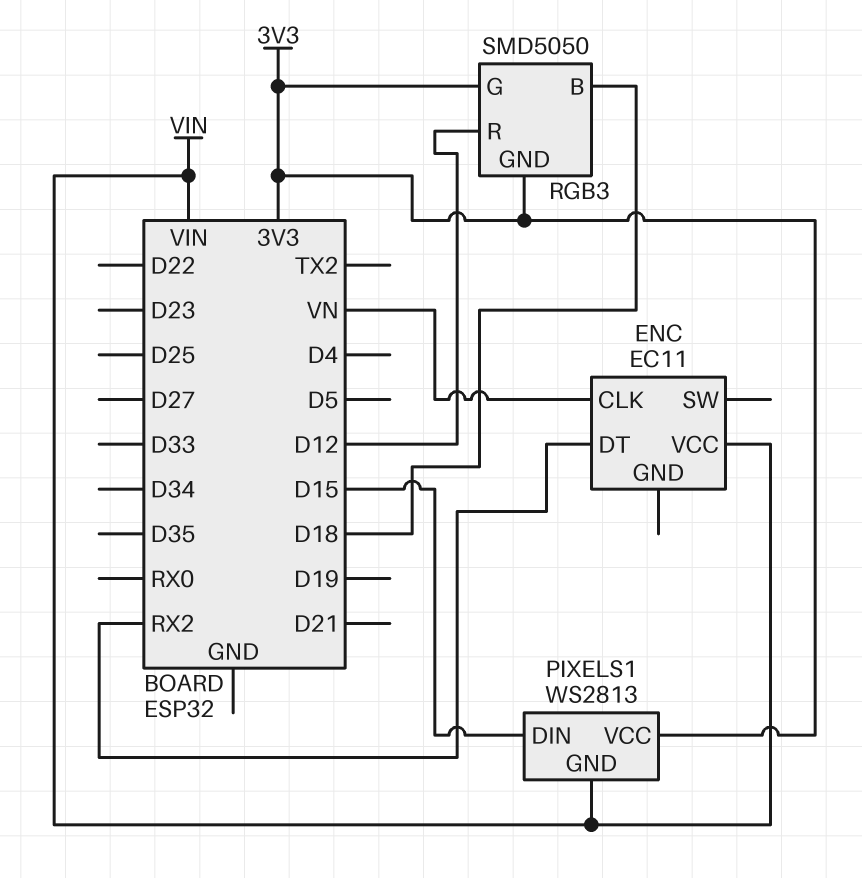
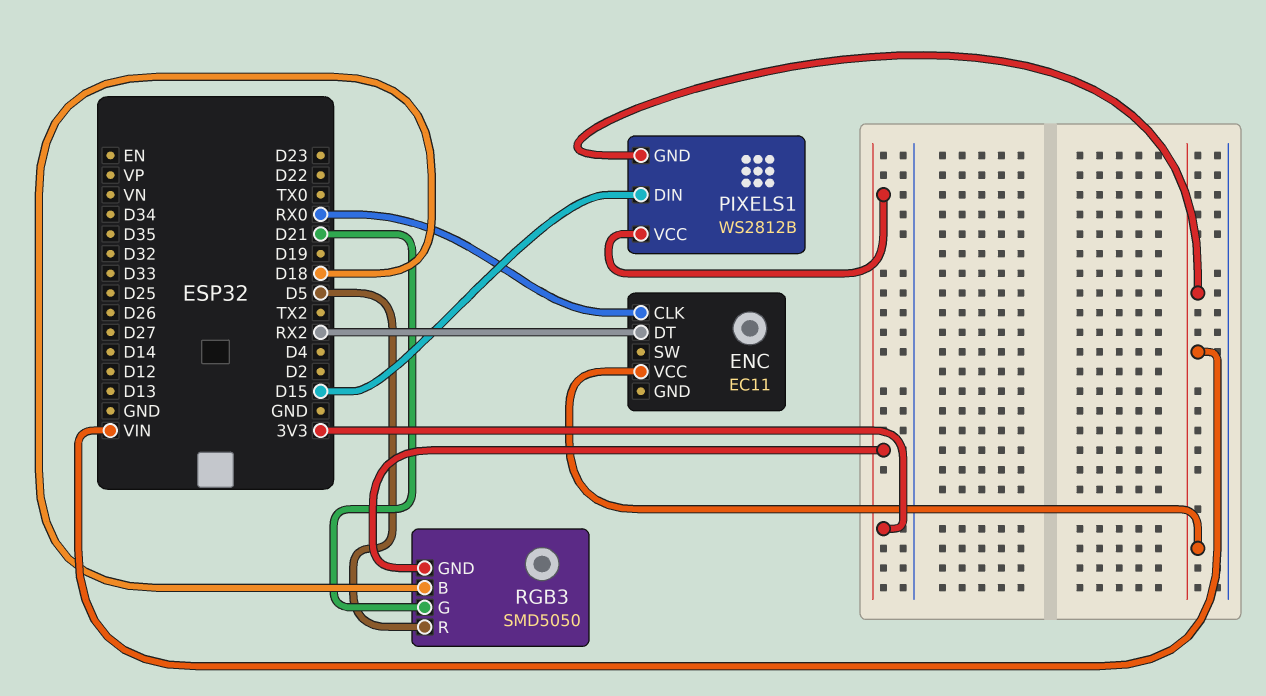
ENC pin CLK: VN -> RX0
PIXELS1: WS2813 -> WS2812B
RGB3 pin G: 3V3 -> D21
RGB3 pin R: D12 -> D5

